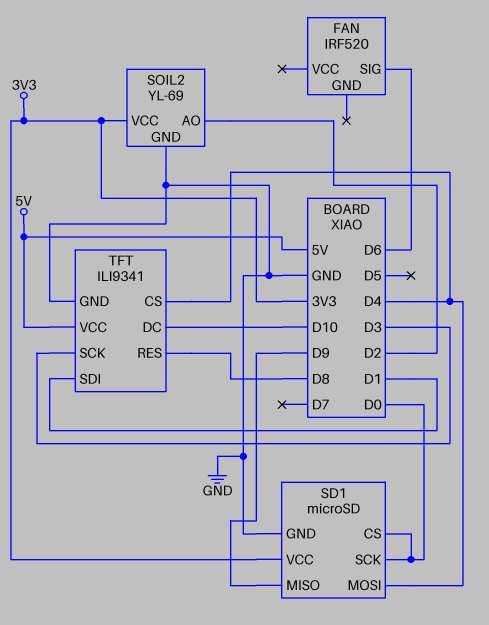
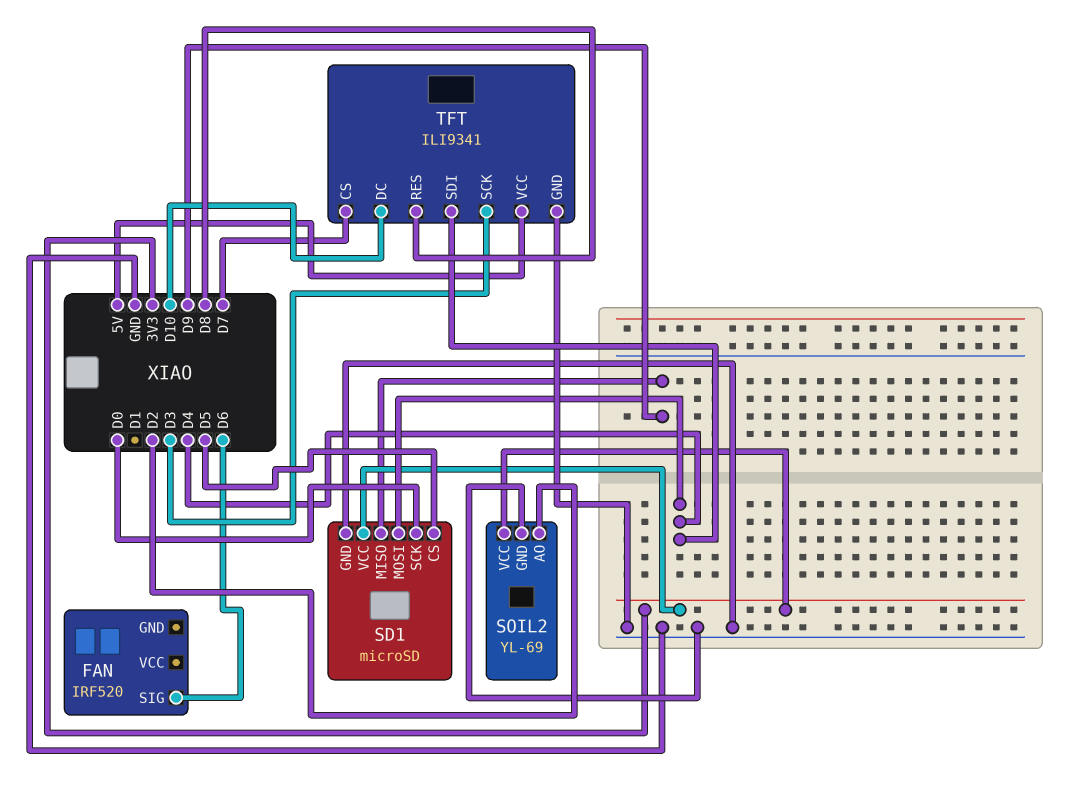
SD1 pin CS: D0 -> D5
TFT pin CS: D4 -> D7
TFT pin SDI: D1 -> D4

